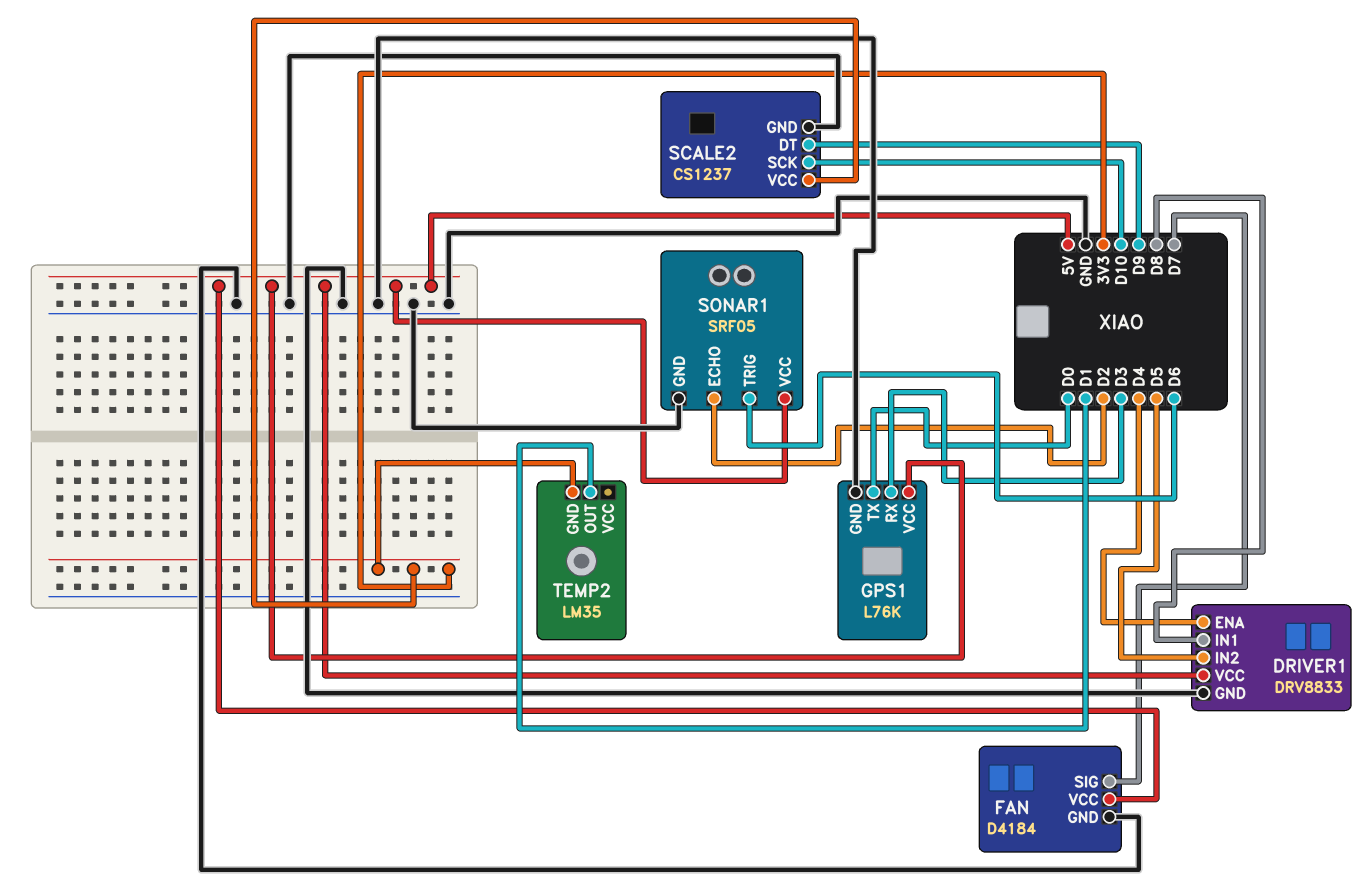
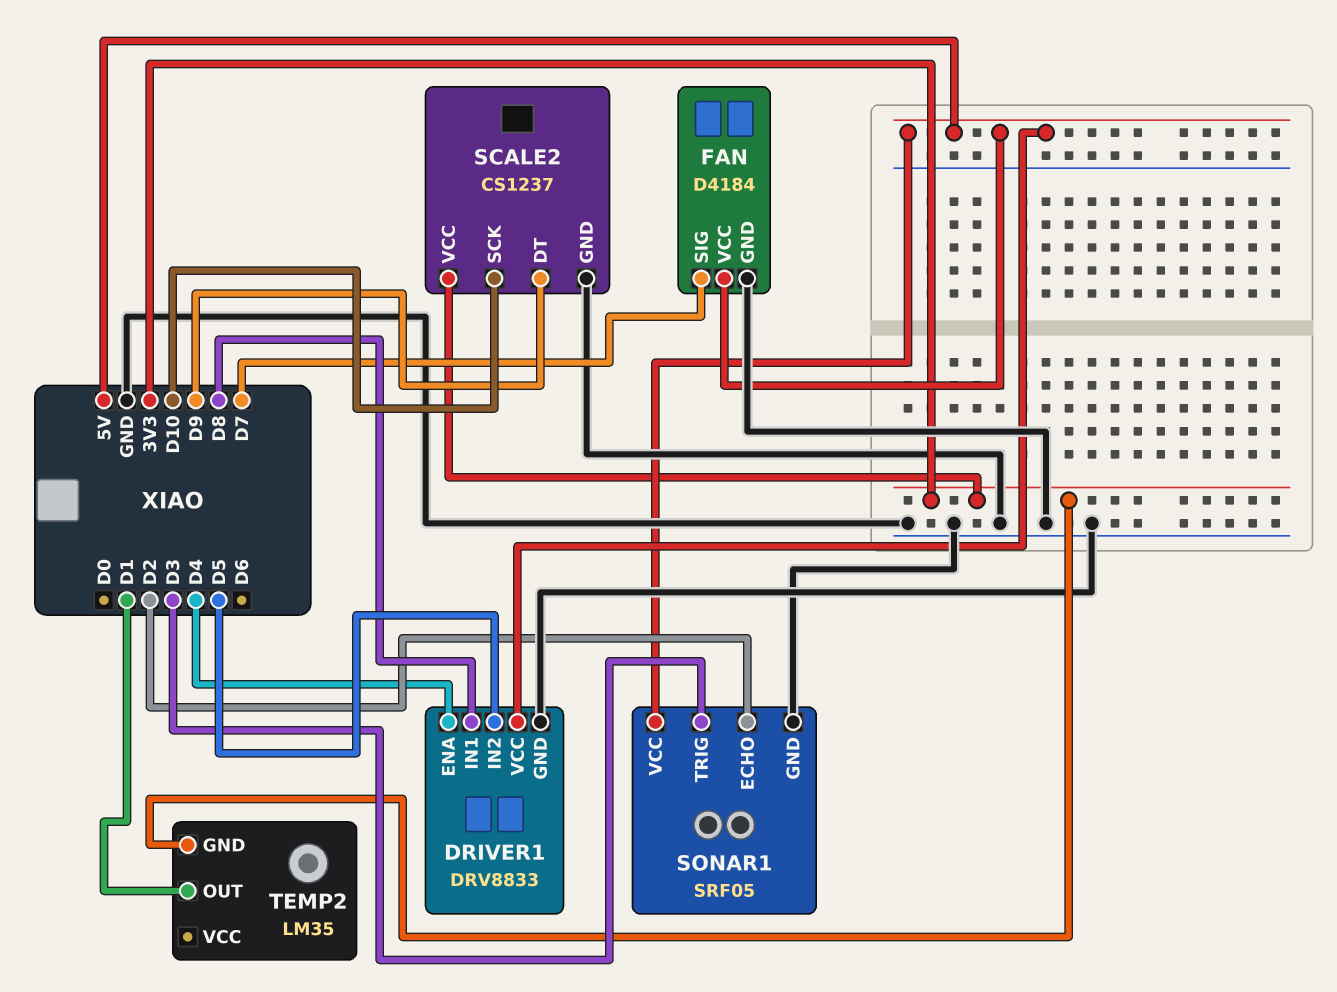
GPS1: L76K -> none
GPS1 pin GND: GND -> none
GPS1 pin RX: D3 -> none
GPS1 pin TX: D0 -> none
GPS1 pin VCC: 5V -> none
SONAR1 pin TRIG: D6 -> D3

